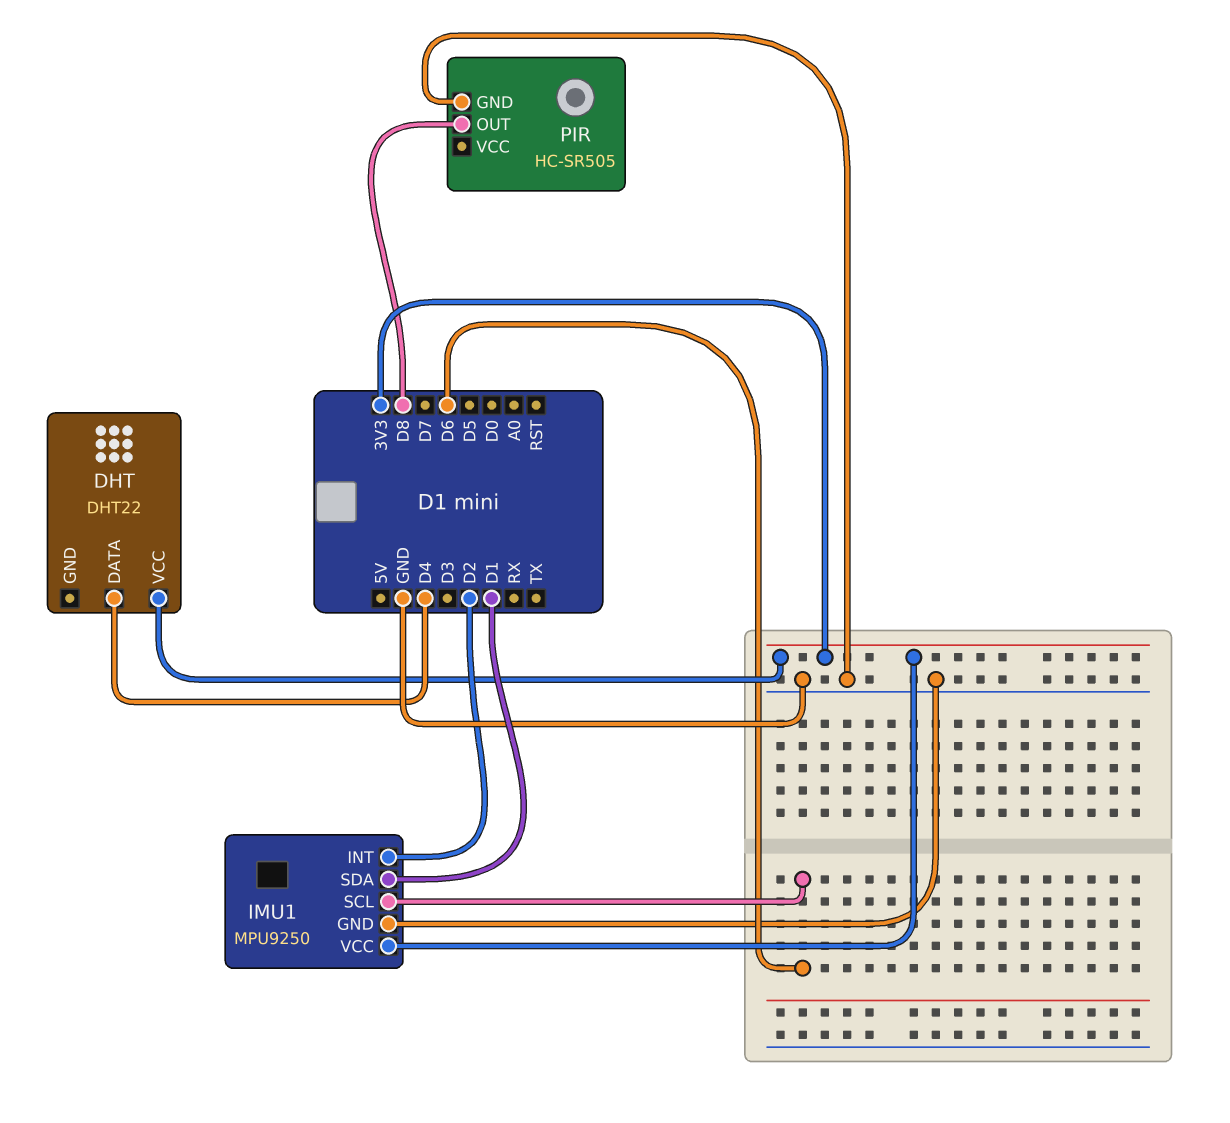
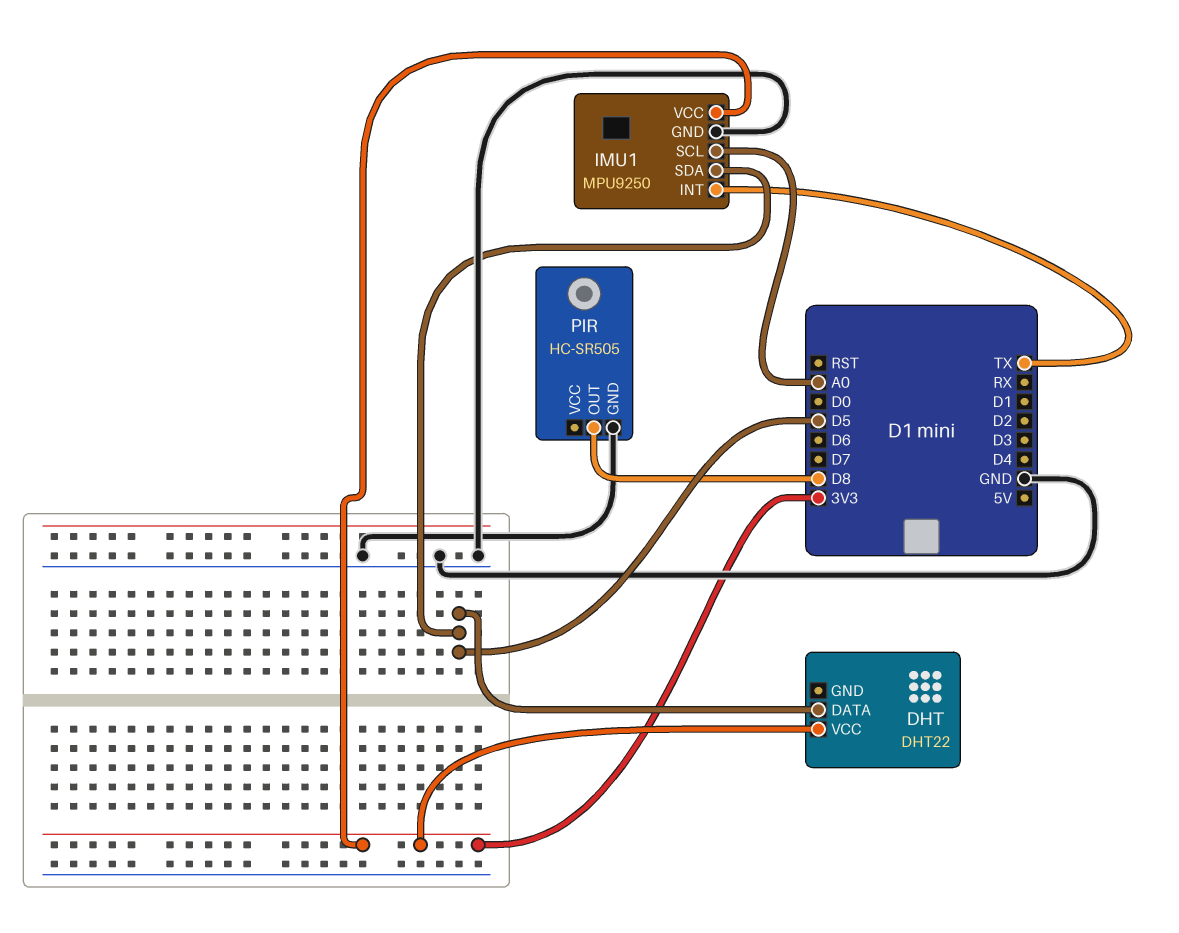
DHT pin DATA: D4 -> D5
IMU1 pin INT: D2 -> TX
IMU1 pin SCL: D6 -> A0
IMU1 pin SDA: D1 -> D5

